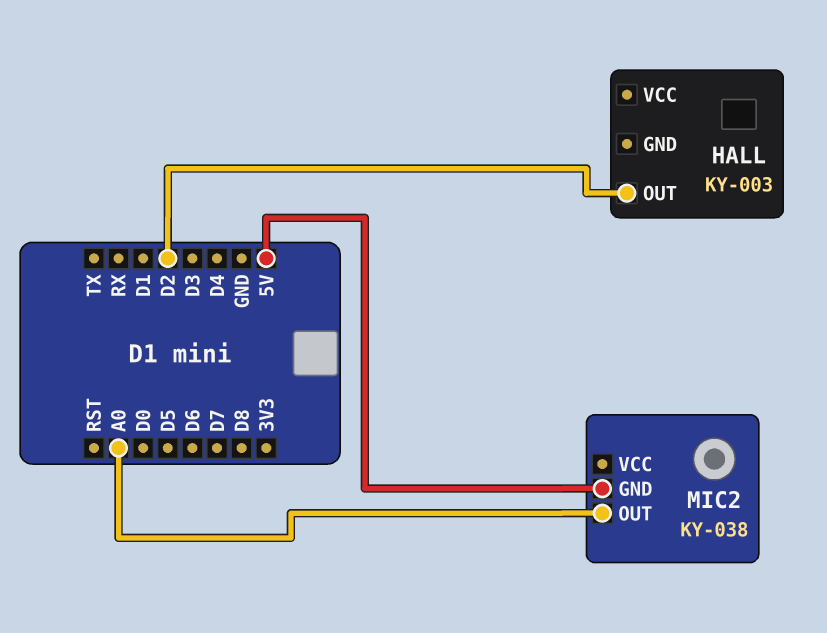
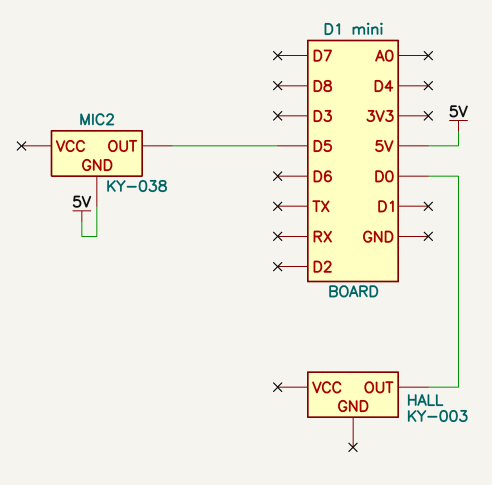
HALL pin OUT: D2 -> D0
MIC2 pin OUT: A0 -> D5

